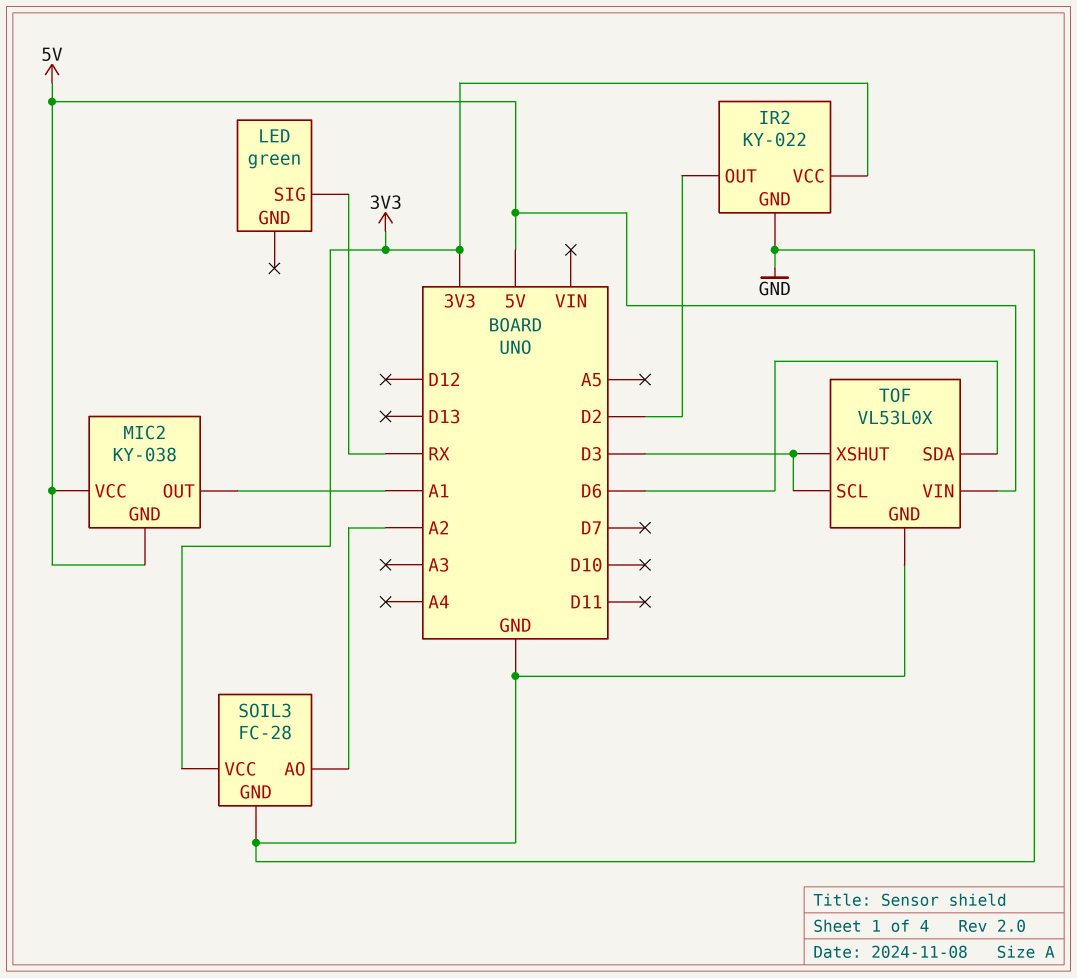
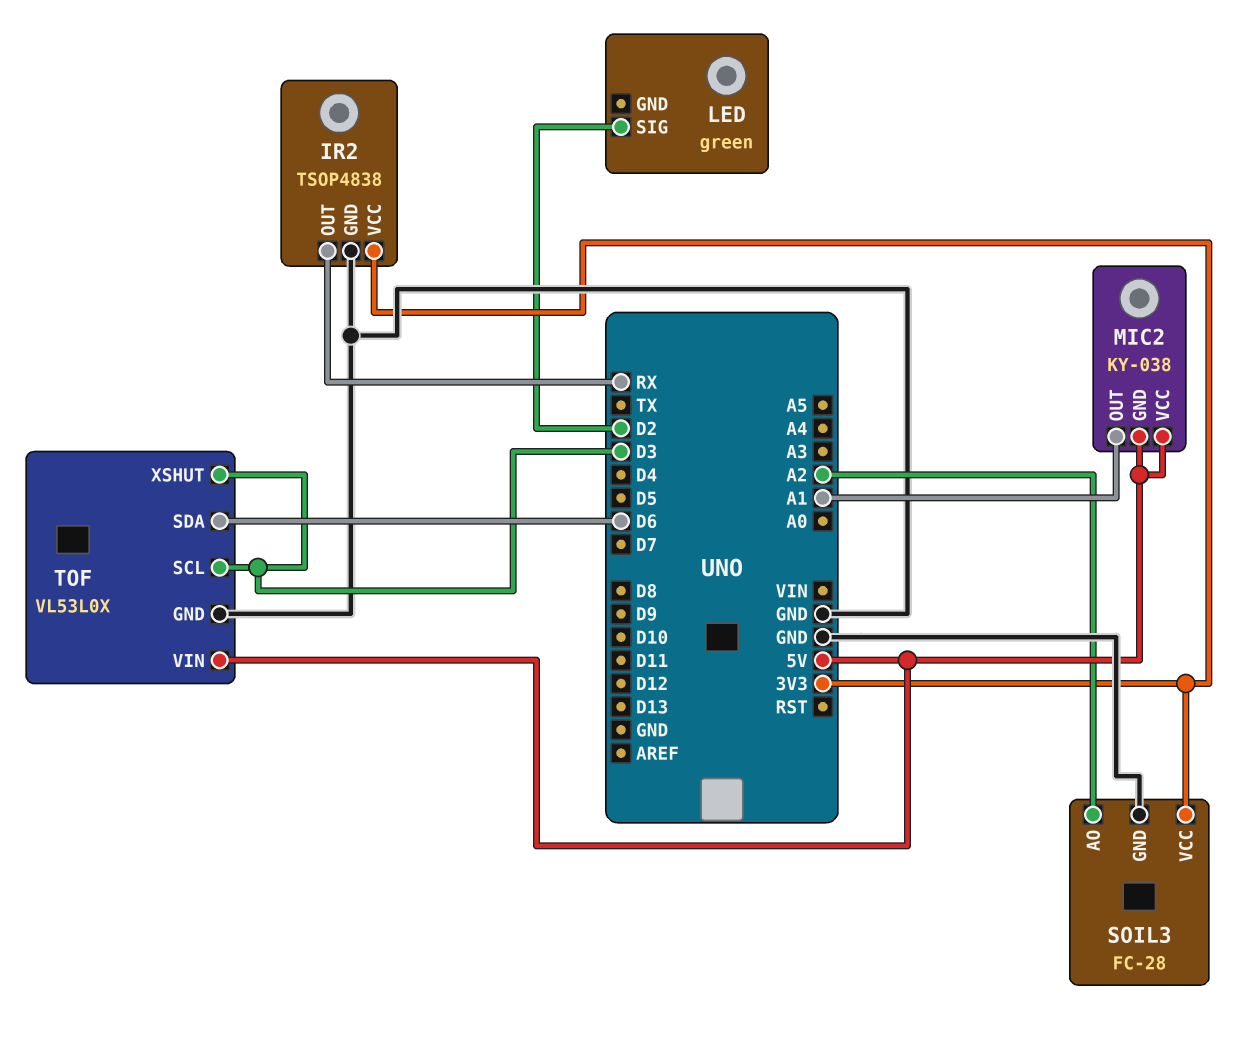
IR2: KY-022 -> TSOP4838
IR2 pin OUT: D2 -> RX
LED pin SIG: RX -> D2

